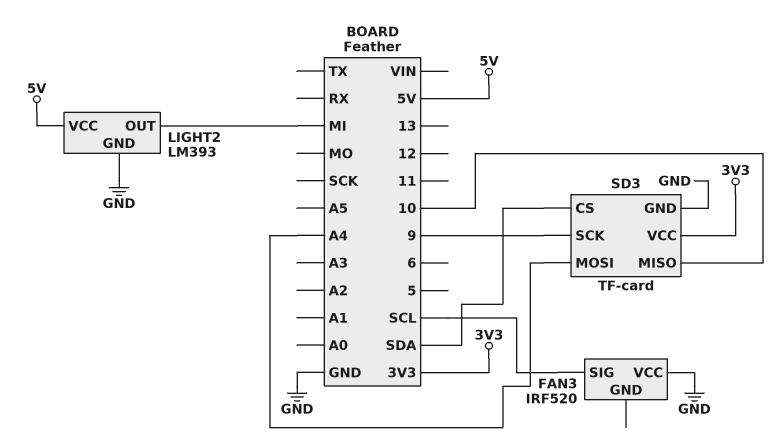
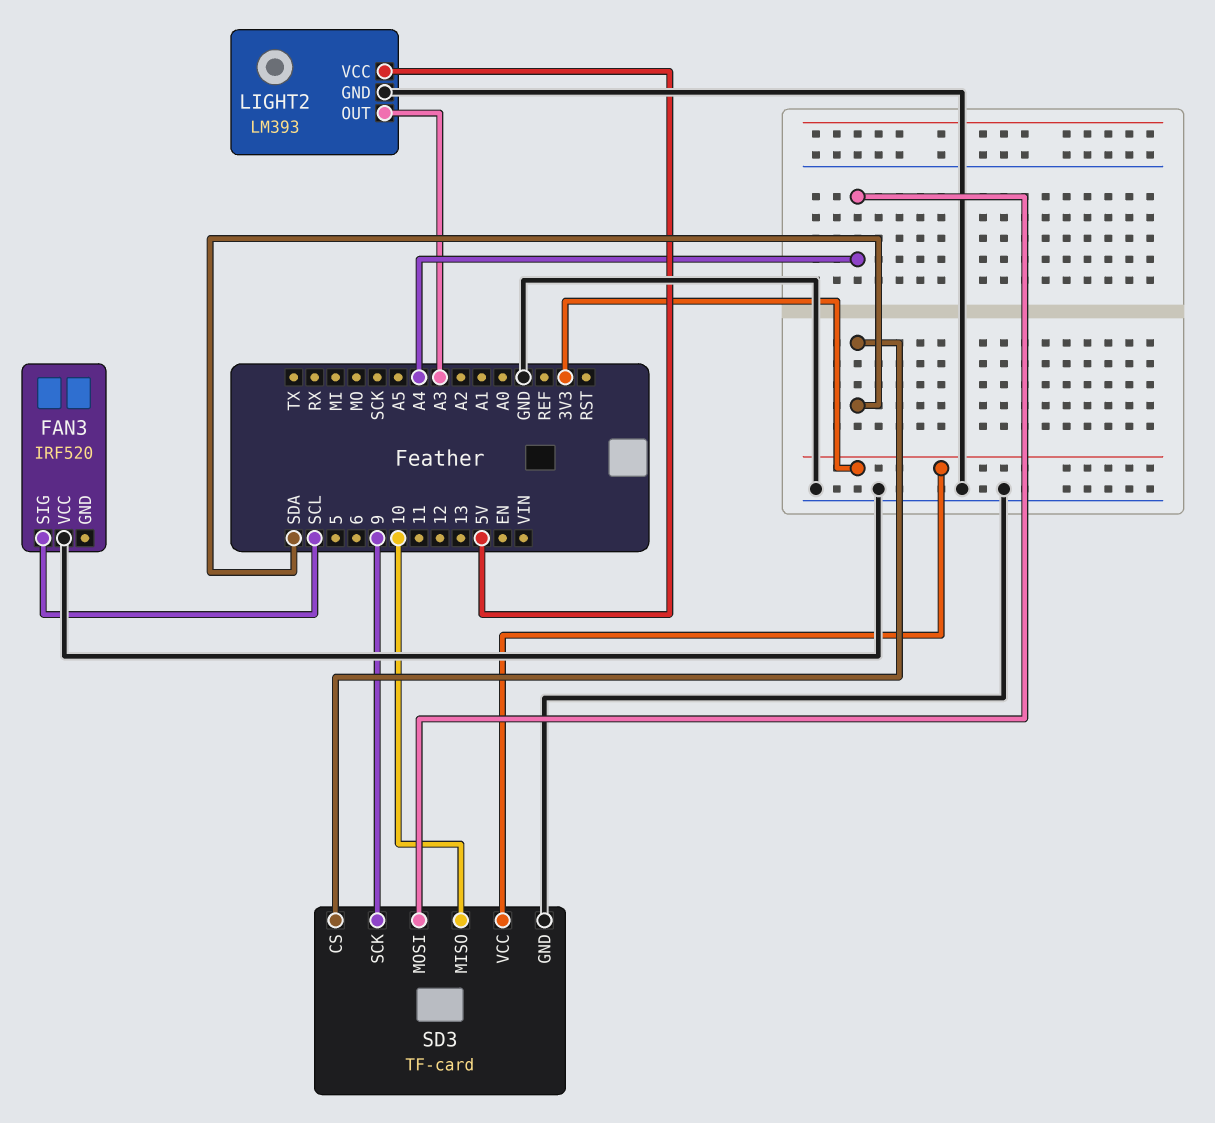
LIGHT2 pin OUT: MI -> A3

